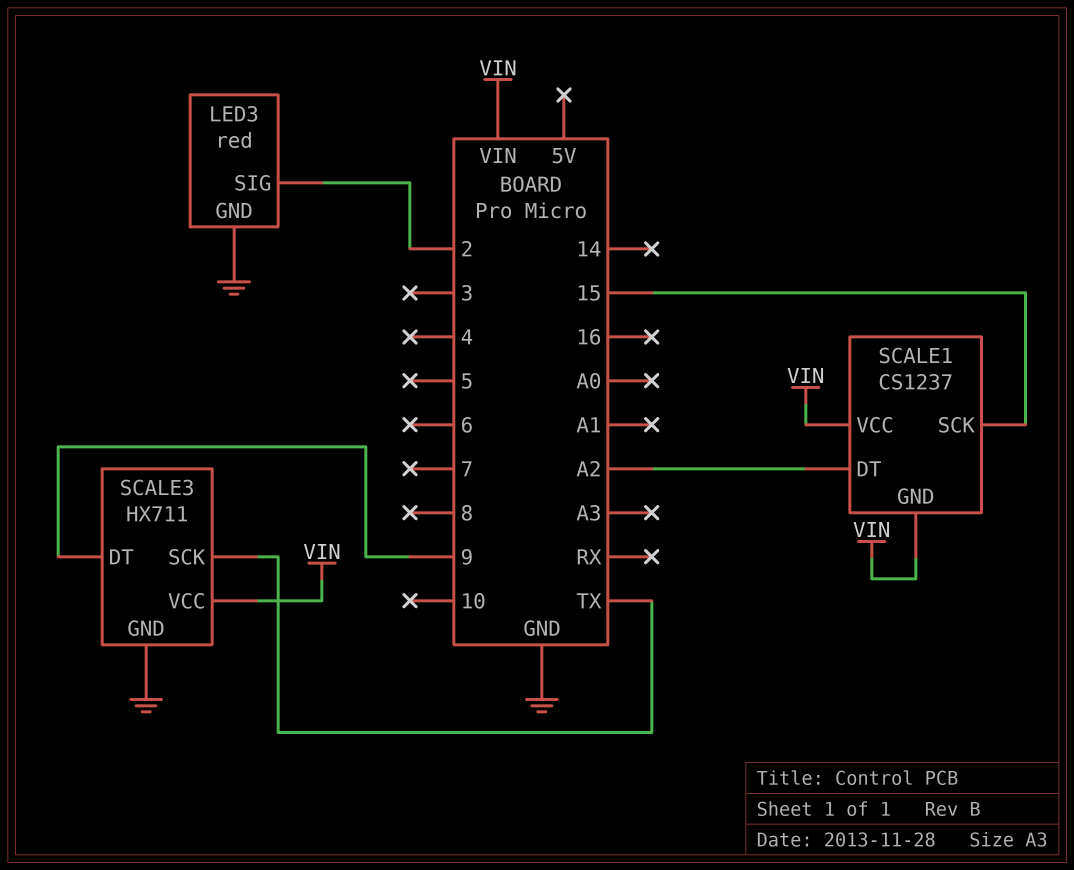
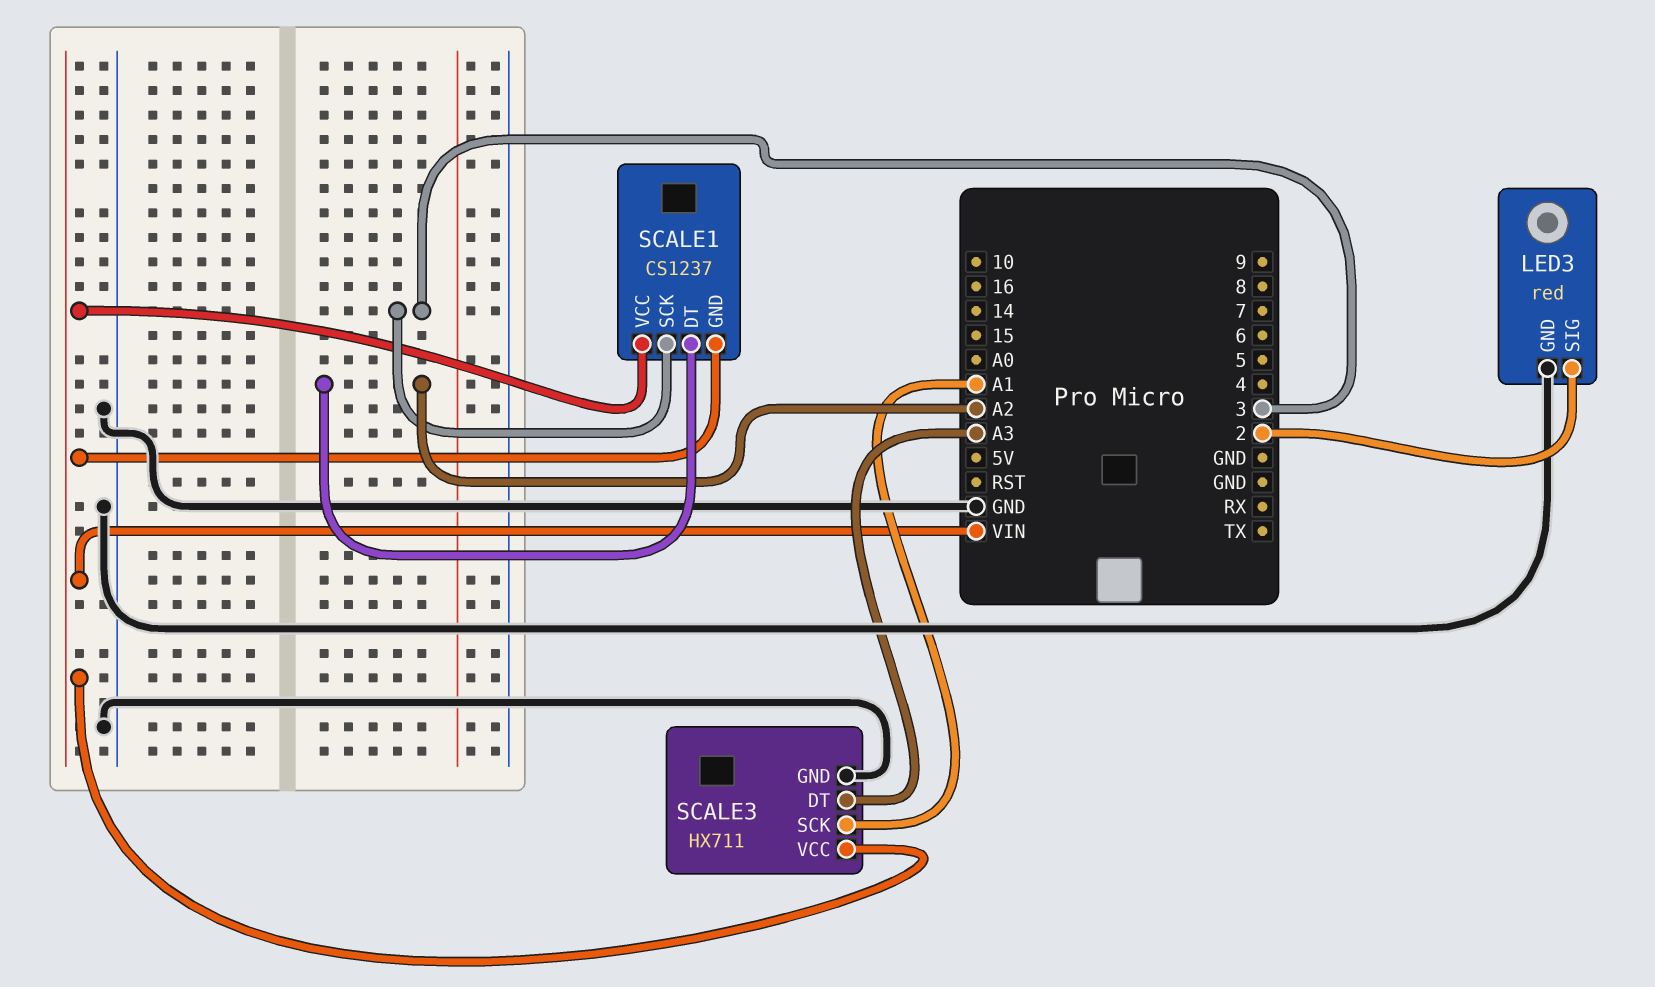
SCALE1 pin SCK: 15 -> 3
SCALE3 pin DT: 9 -> A3
SCALE3 pin SCK: TX -> A1

